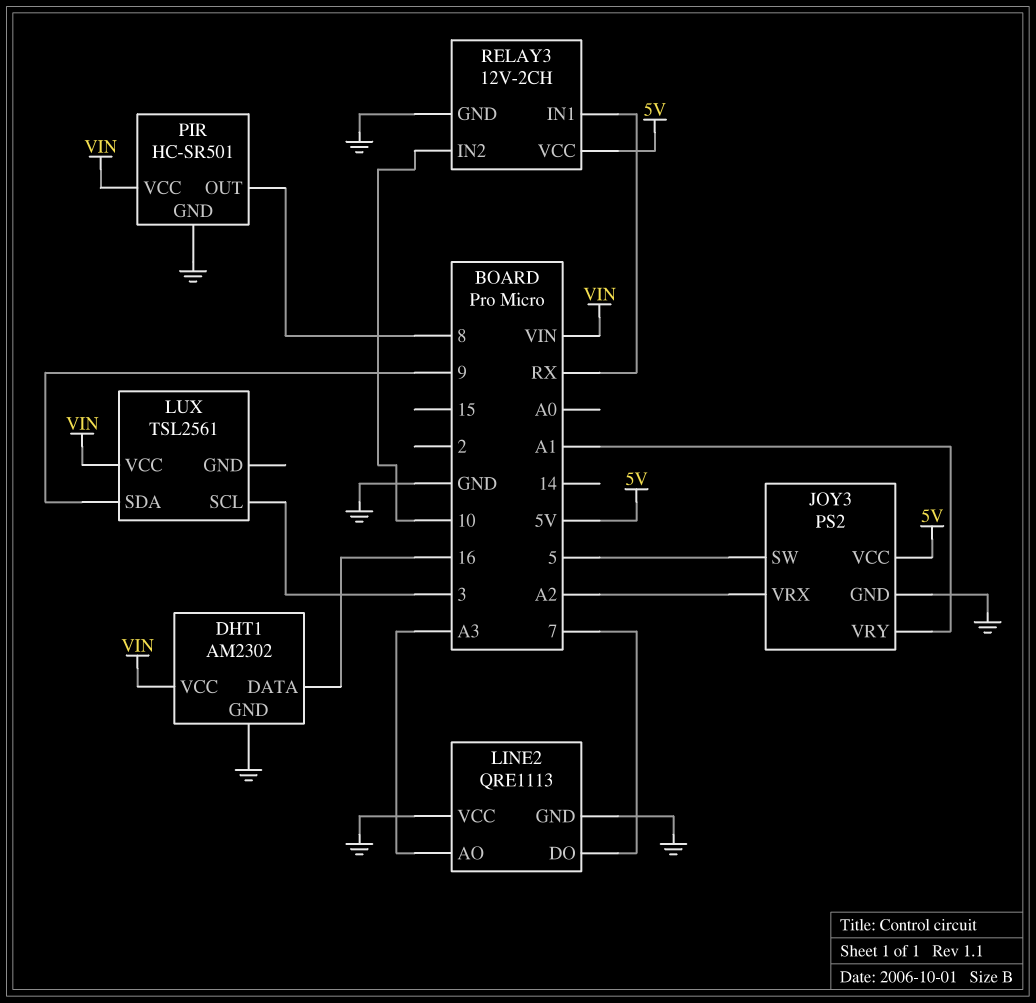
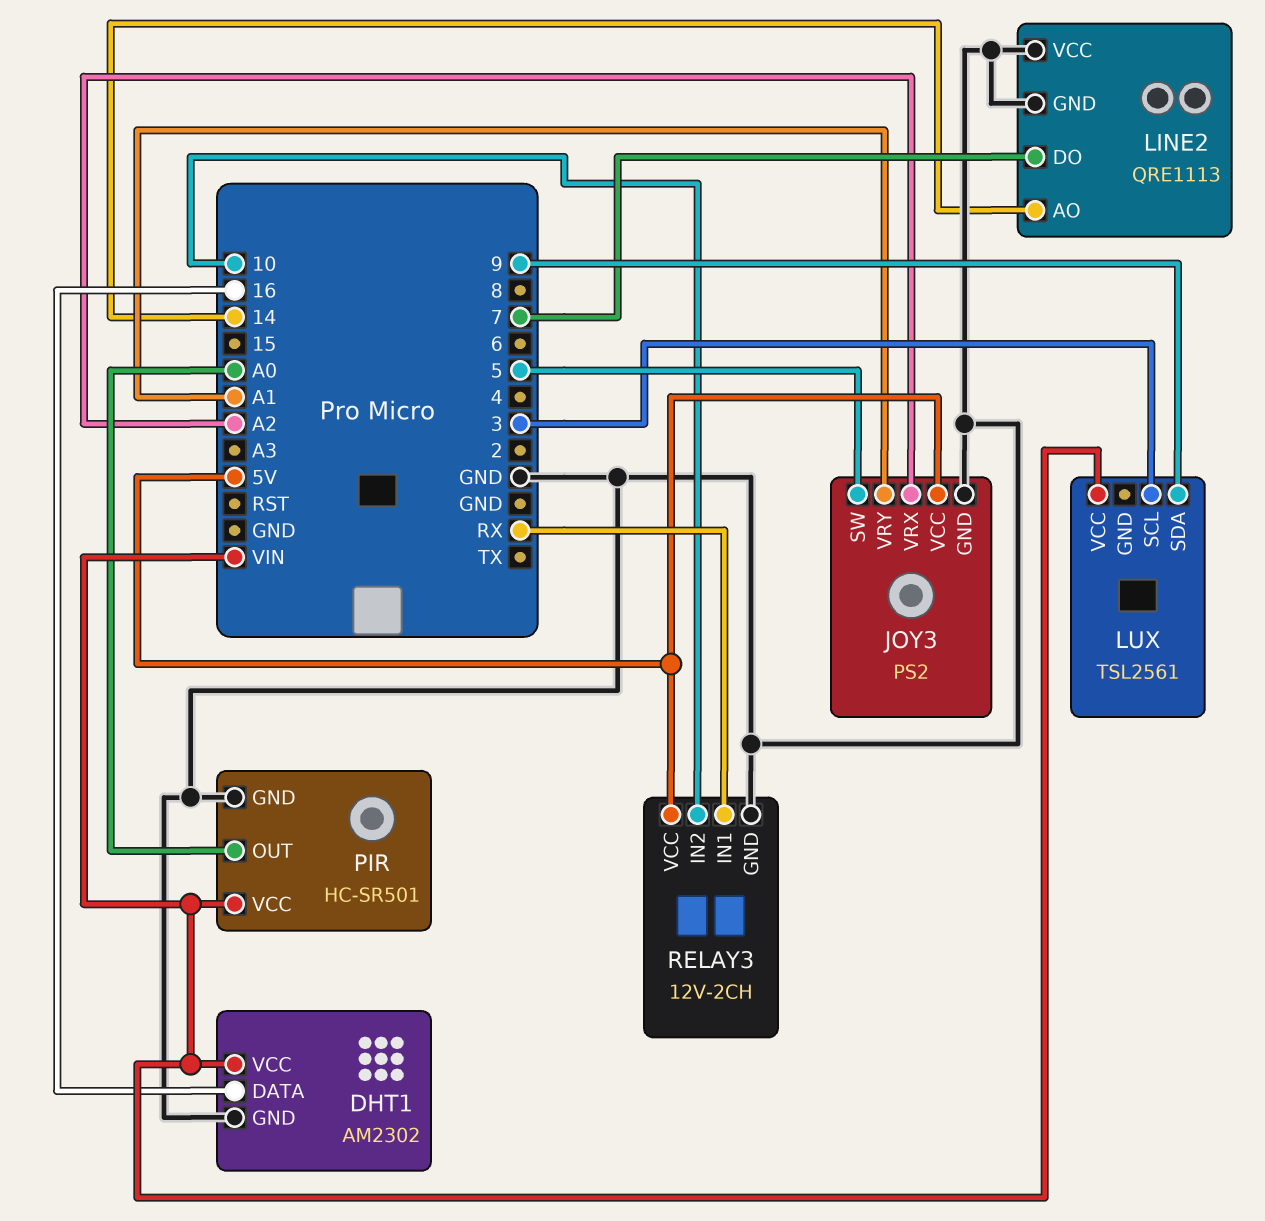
LINE2 pin AO: A3 -> 14
PIR pin OUT: 8 -> A0

